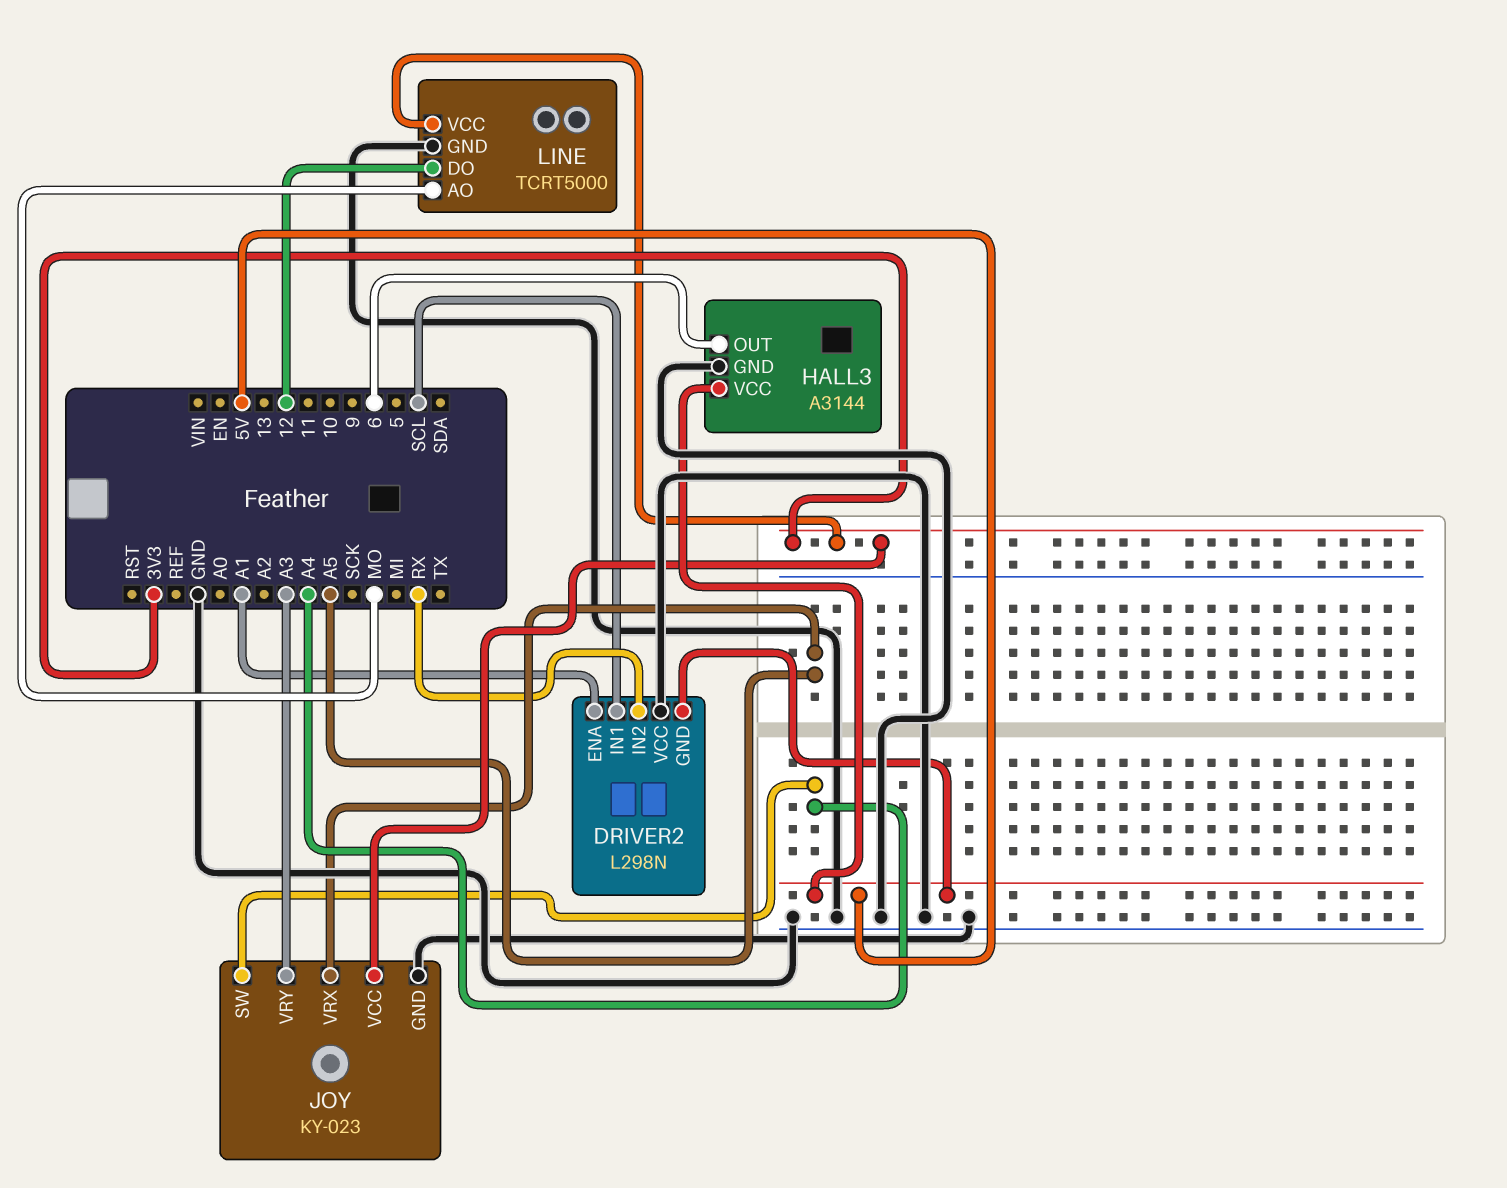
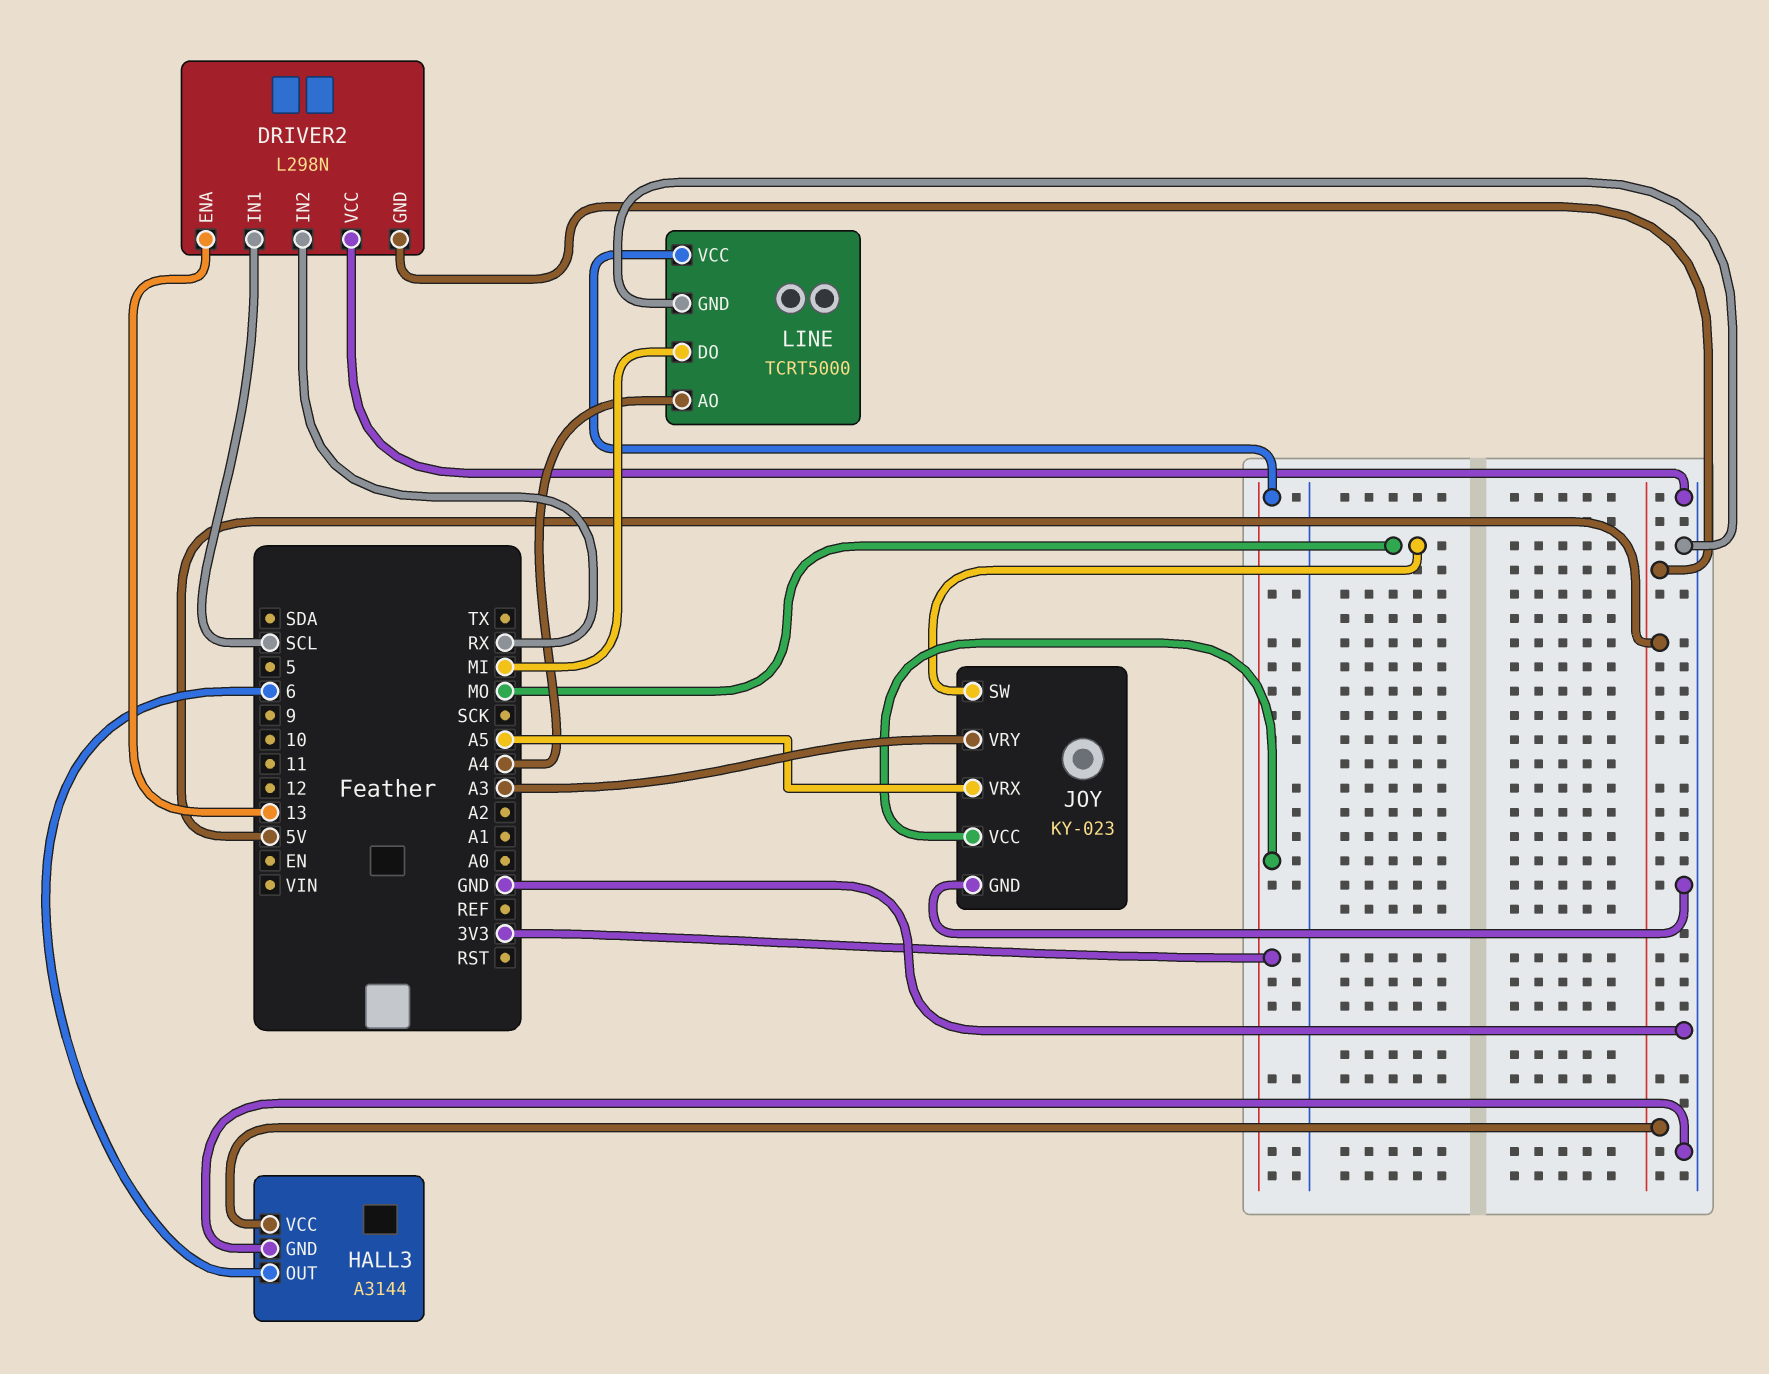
DRIVER2 pin ENA: A1 -> 13
JOY pin SW: A4 -> MO
LINE pin AO: MO -> A4
LINE pin DO: 12 -> MI

